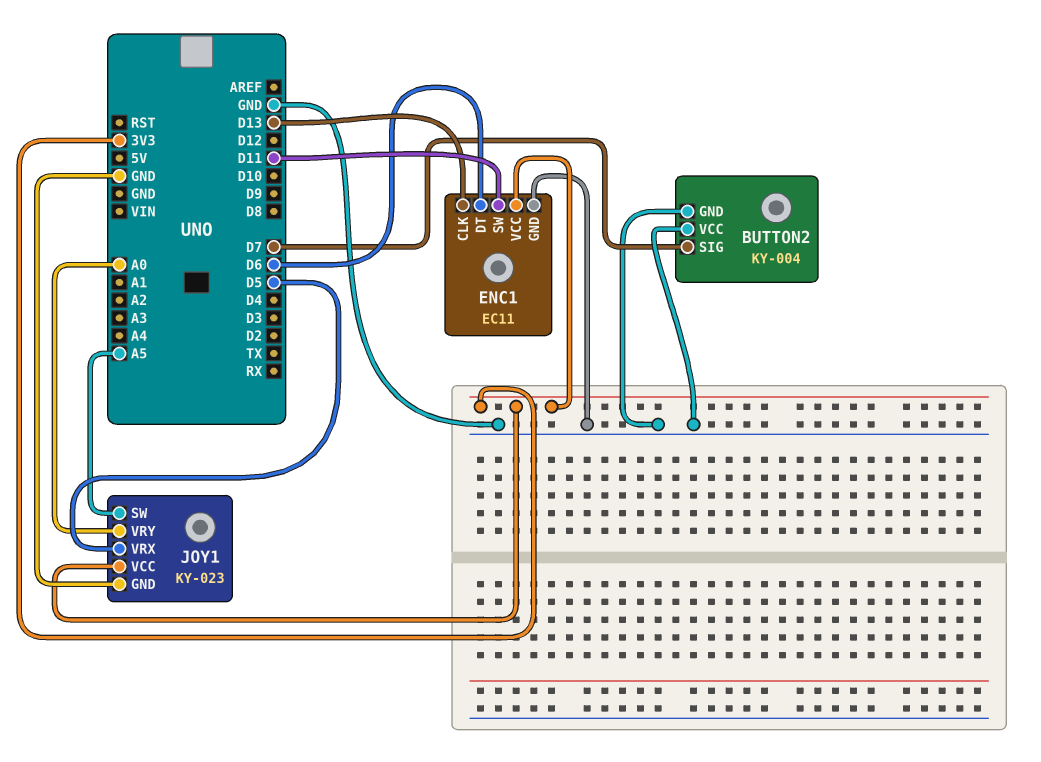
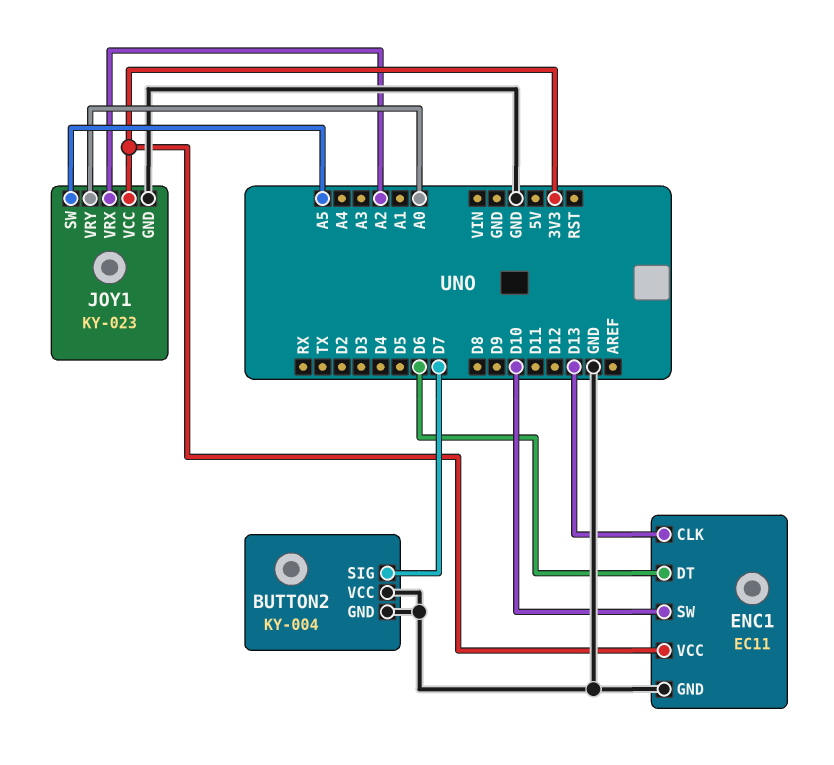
ENC1 pin SW: D11 -> D10
JOY1 pin VRX: D5 -> A2

